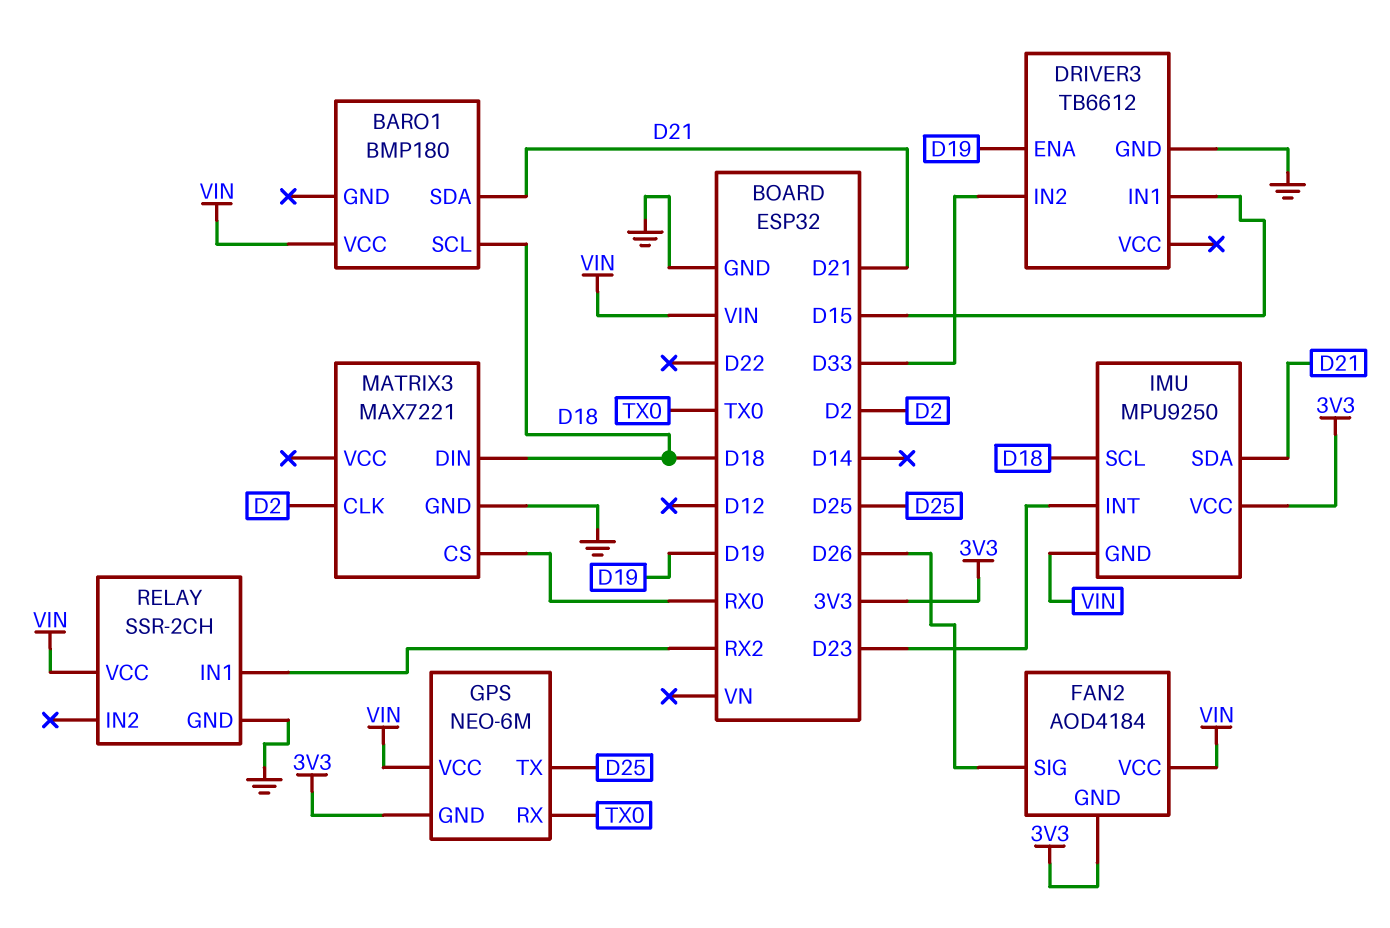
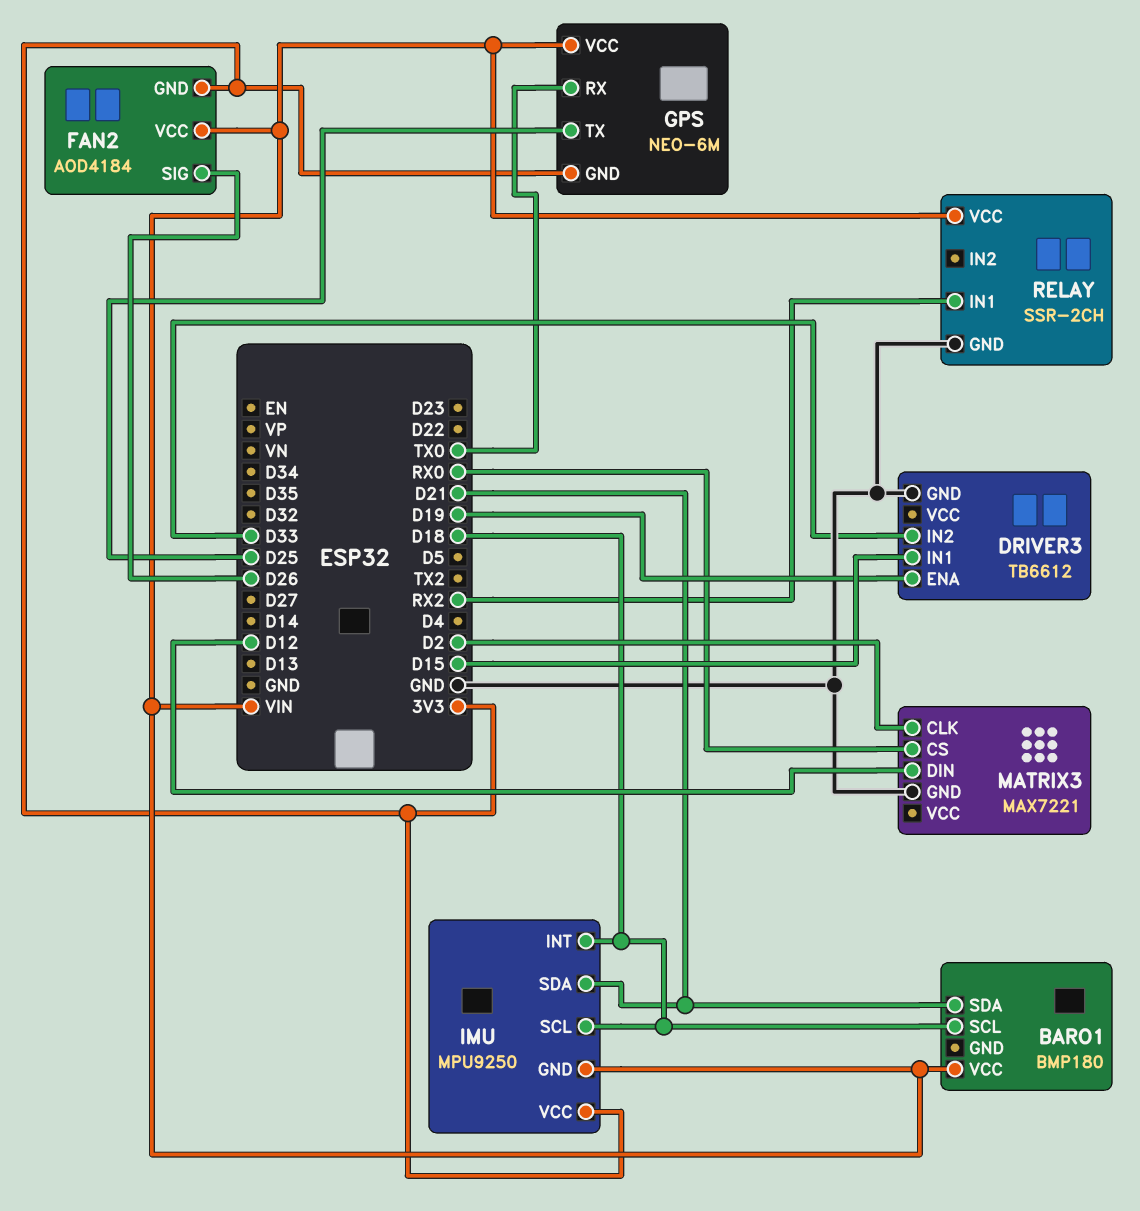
IMU pin INT: D23 -> D18
MATRIX3 pin DIN: D18 -> D12

